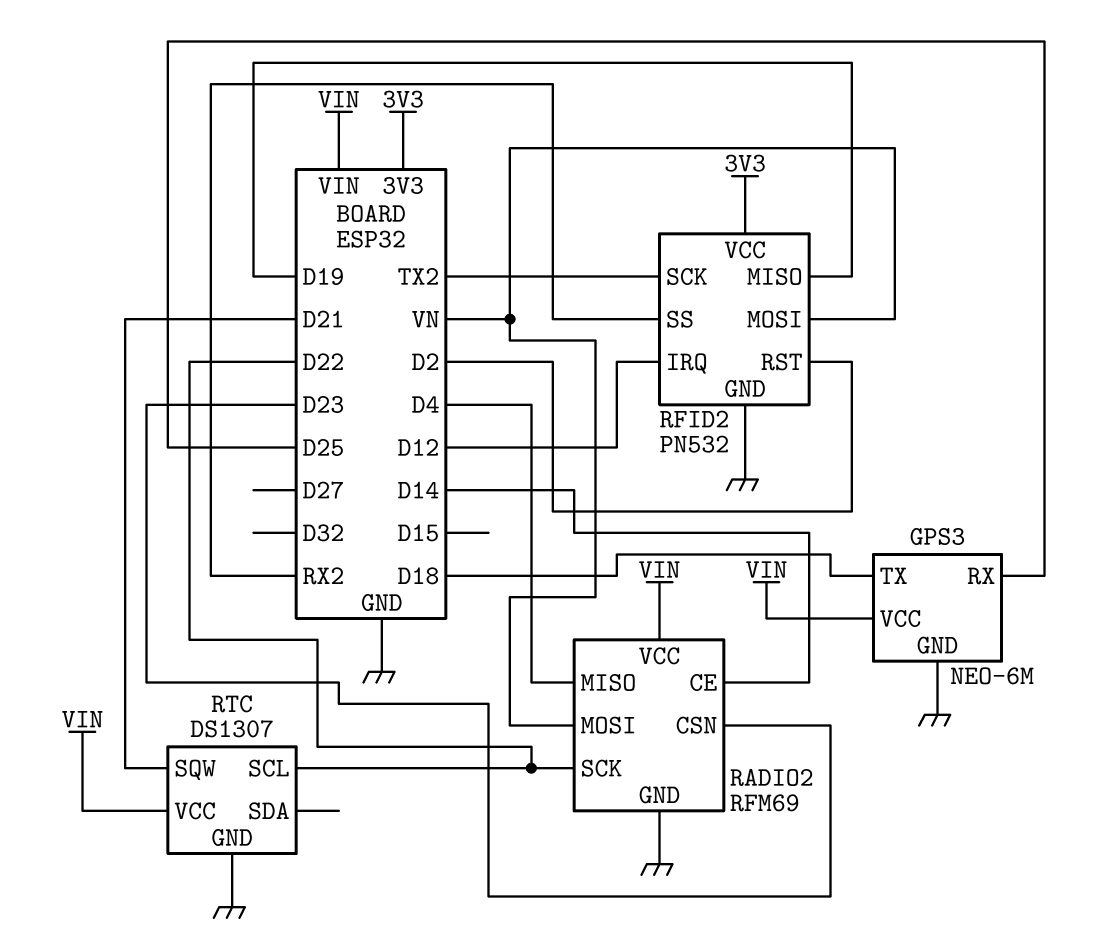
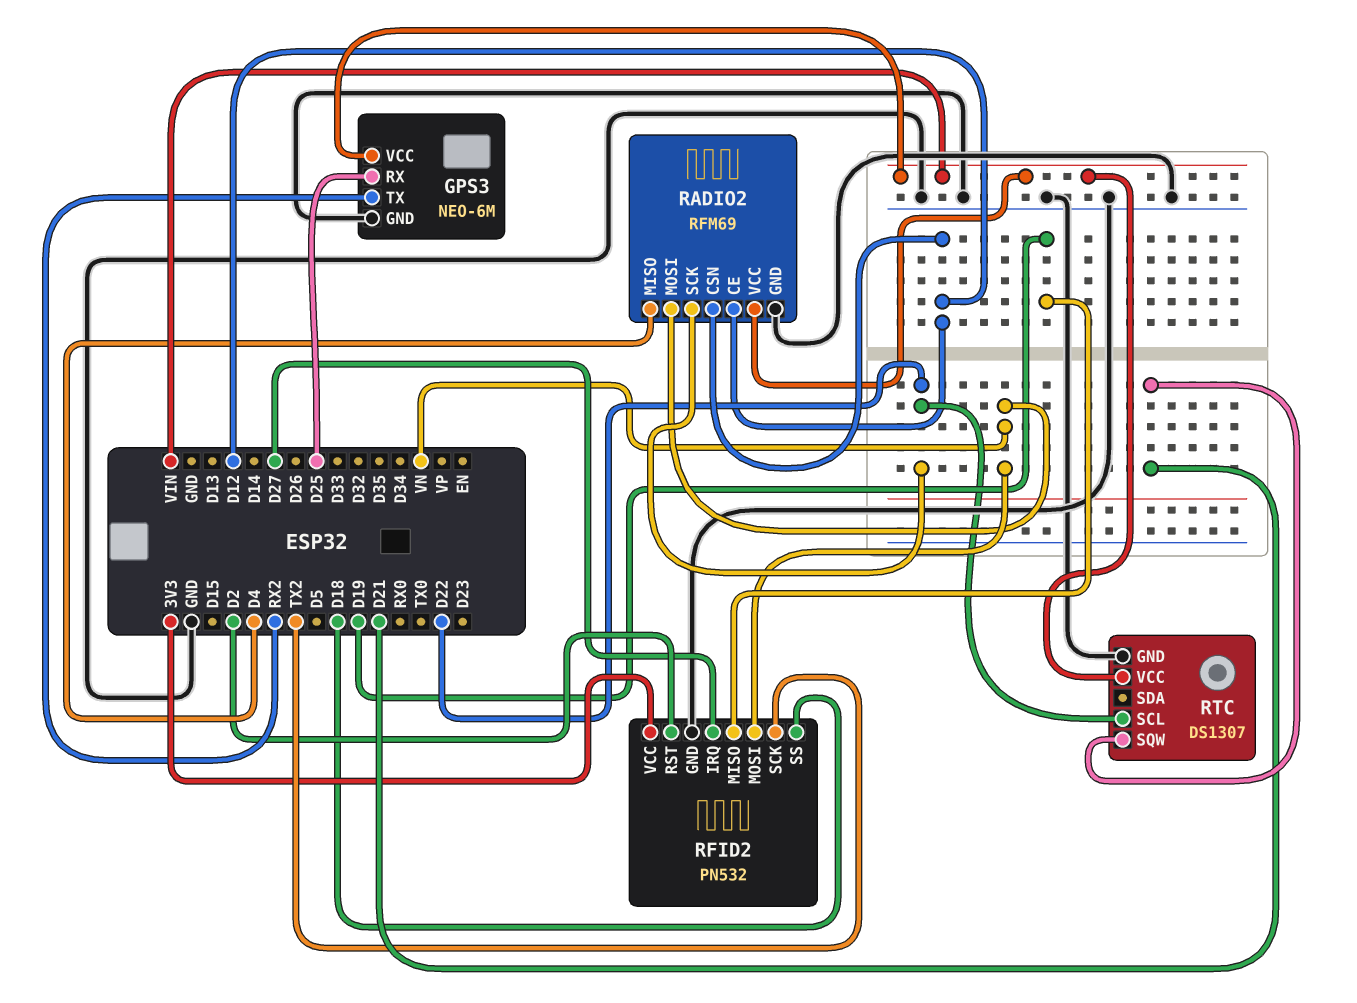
GPS3 pin TX: D18 -> RX2
RADIO2 pin CE: D14 -> D12
RADIO2 pin CSN: D23 -> D12
RFID2 pin IRQ: D12 -> D27
RFID2 pin SS: RX2 -> D18

